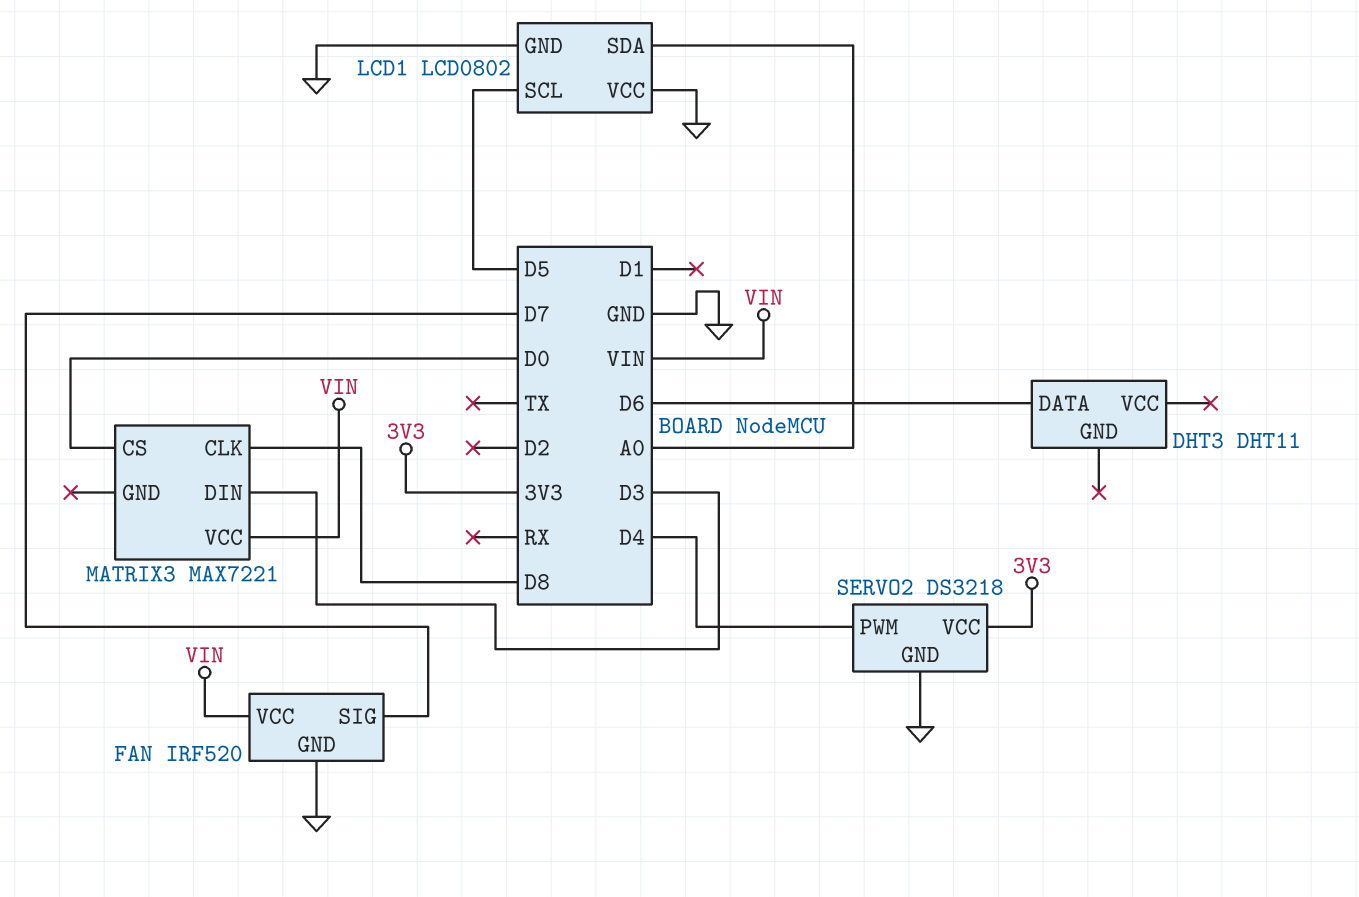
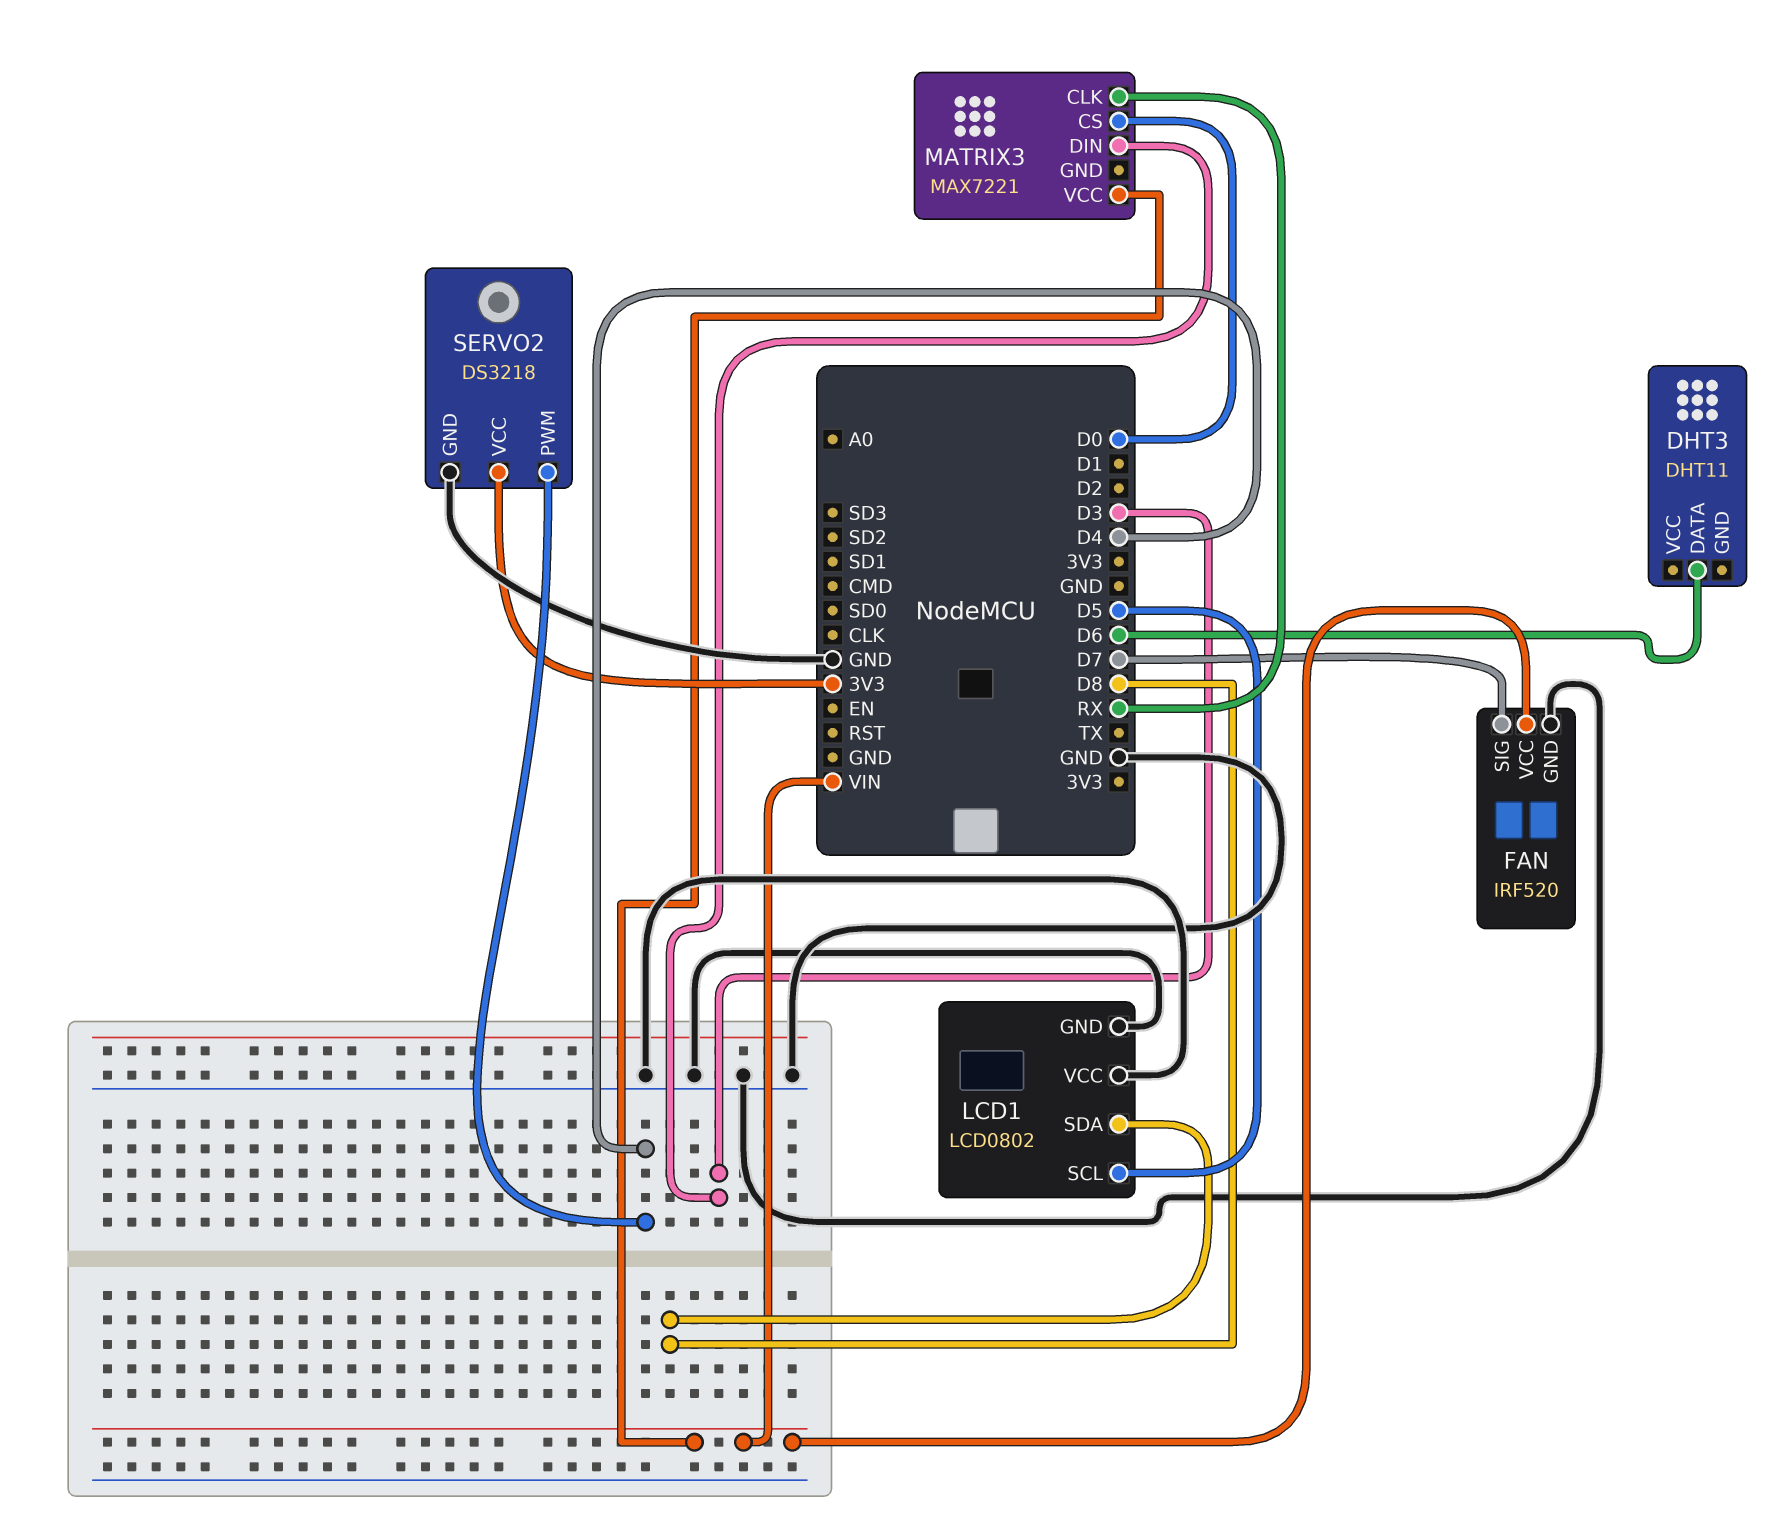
LCD1 pin SDA: A0 -> D8
MATRIX3 pin CLK: D8 -> RX

